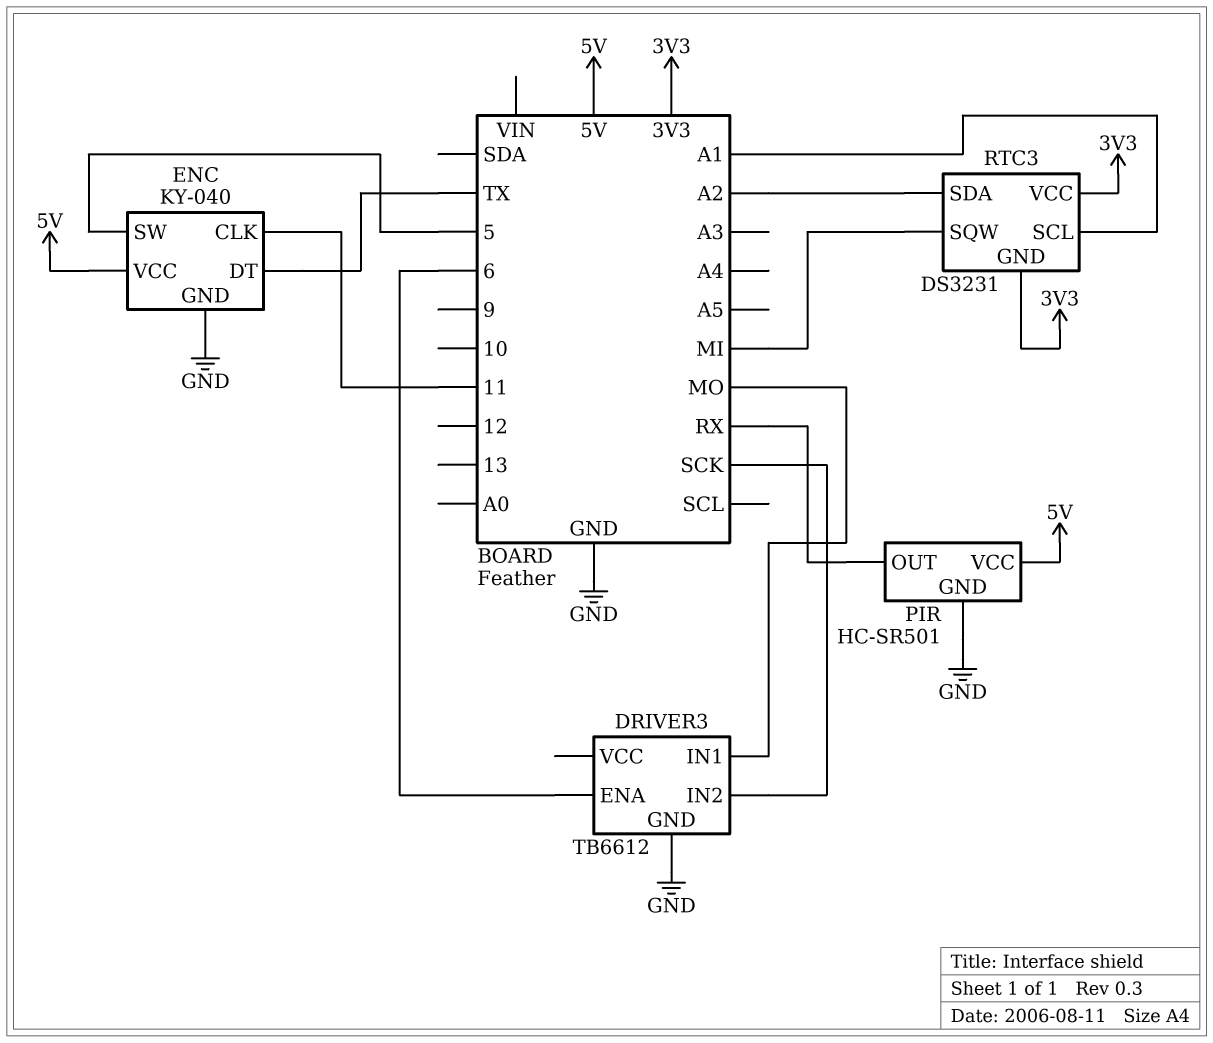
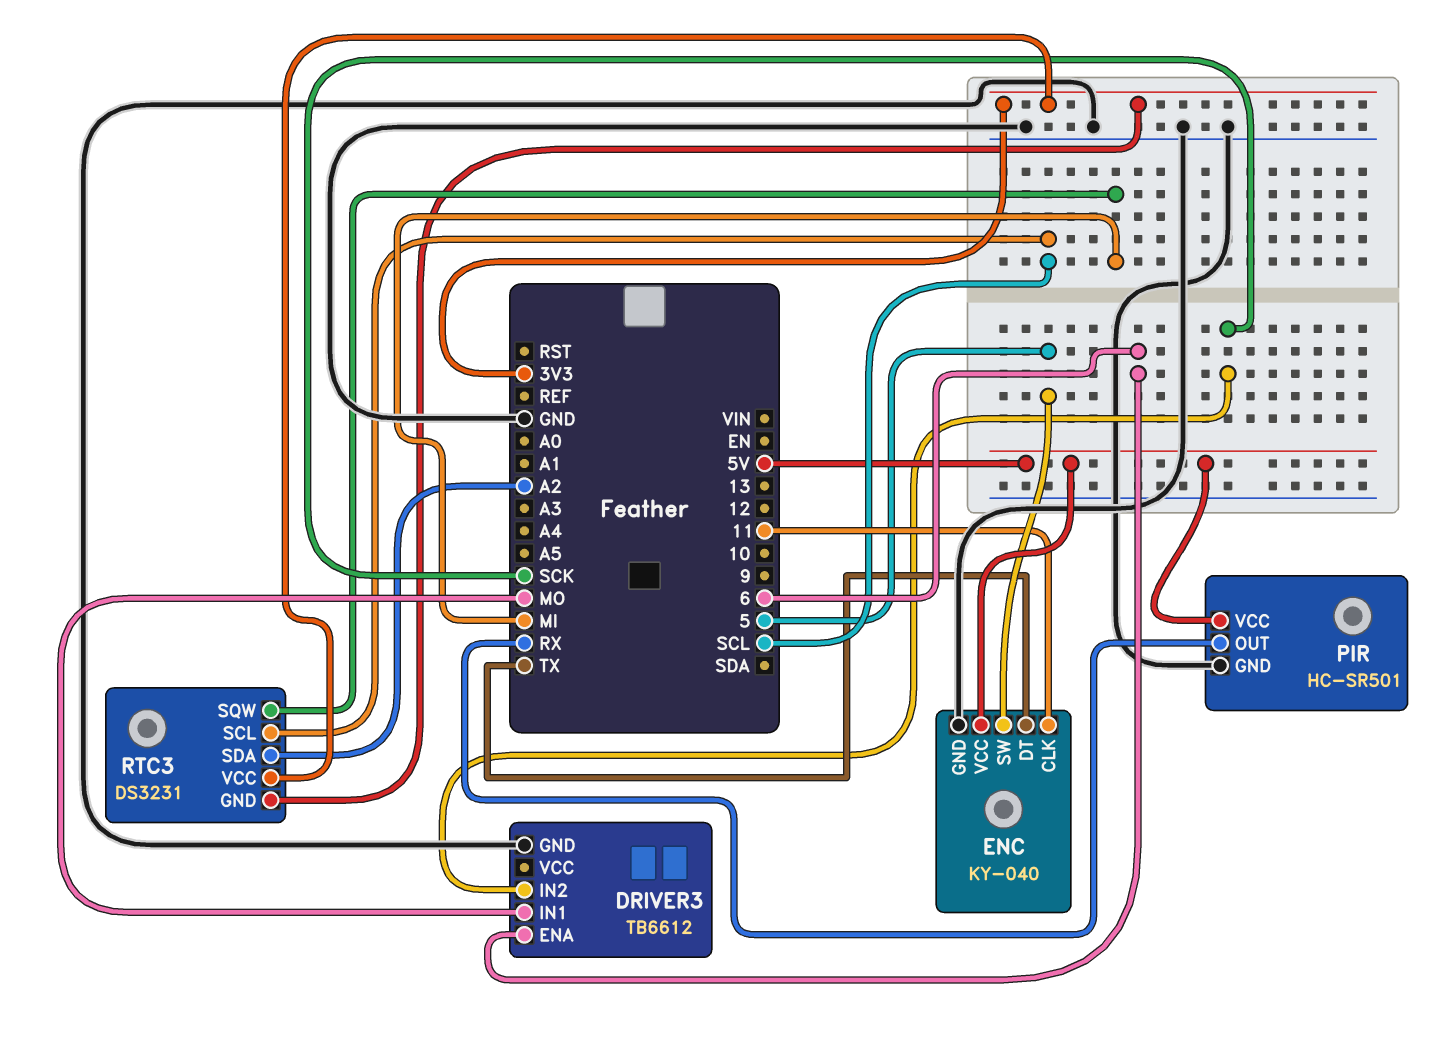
RTC3 pin SCL: A1 -> SCL

